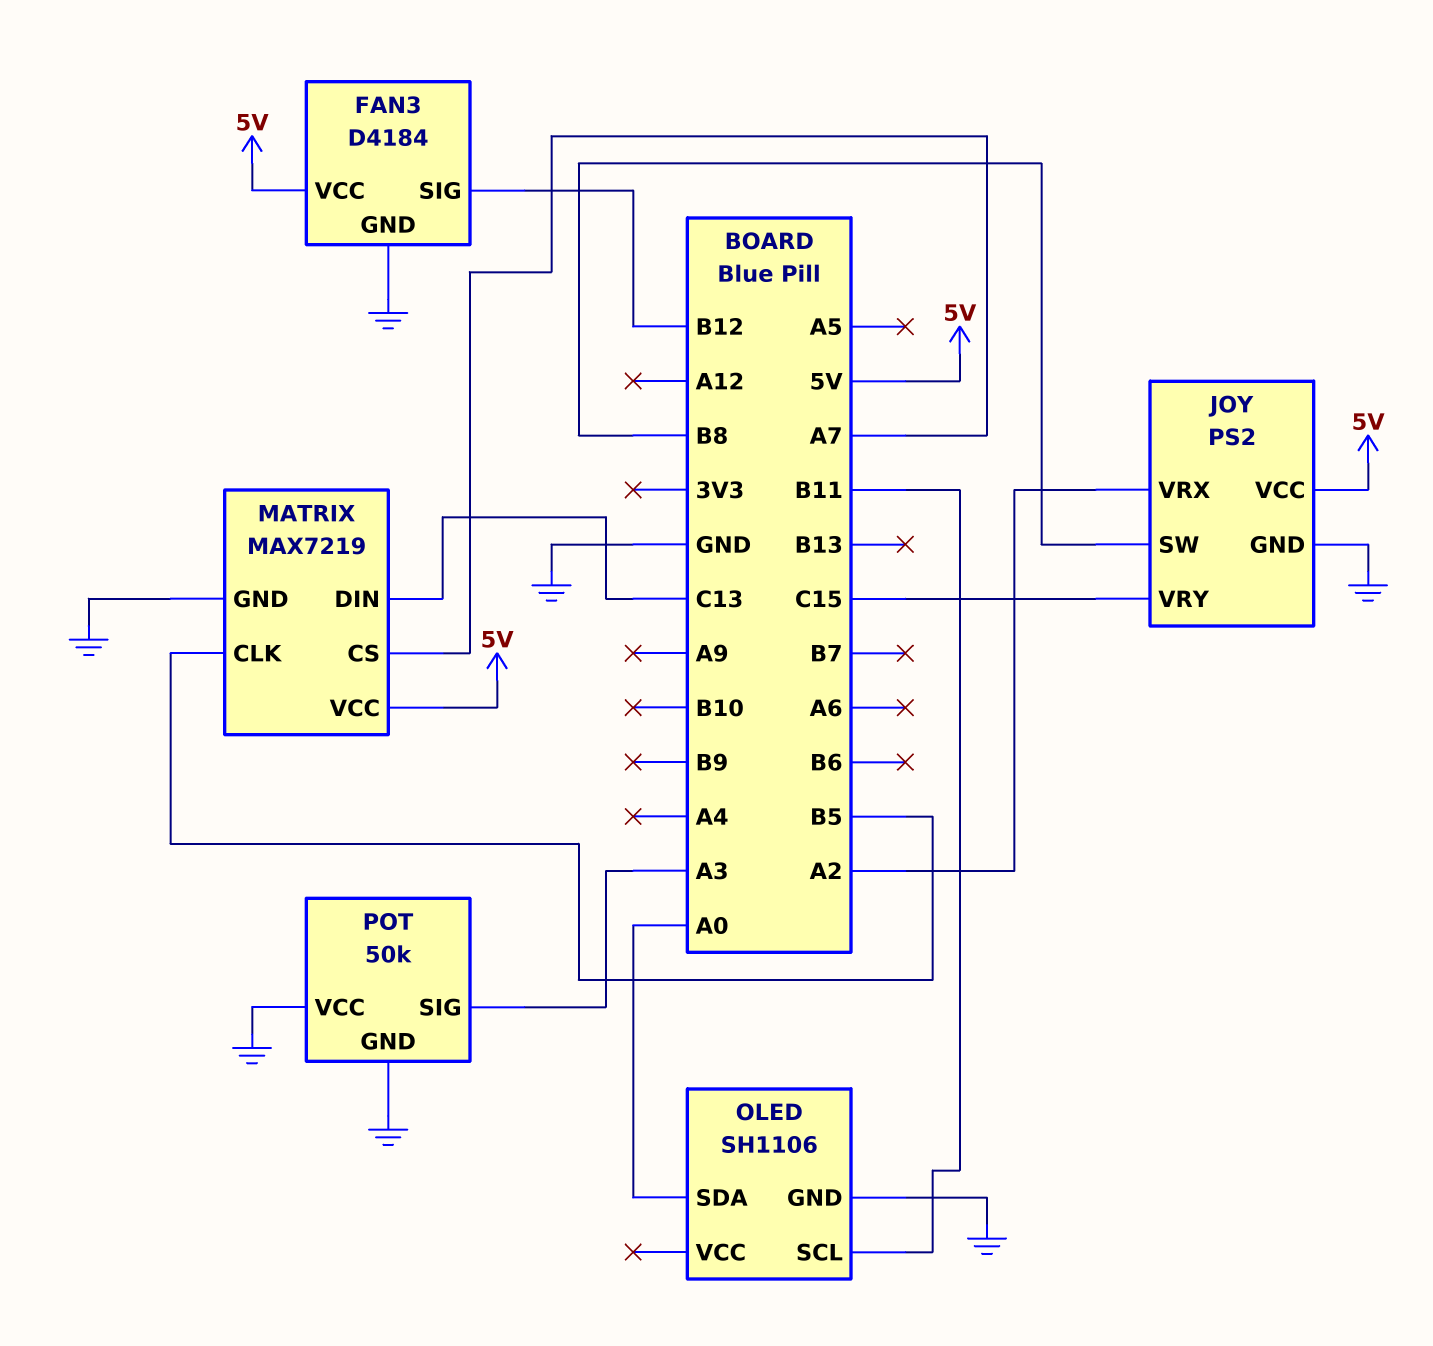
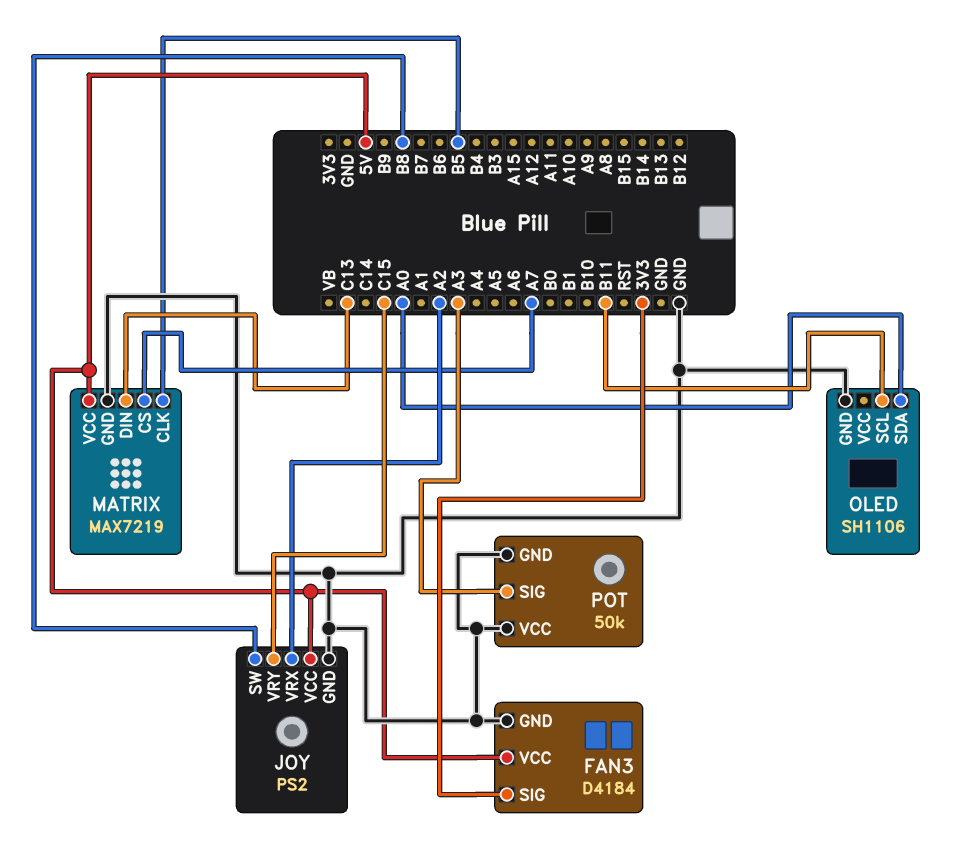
FAN3 pin SIG: B12 -> 3V3

